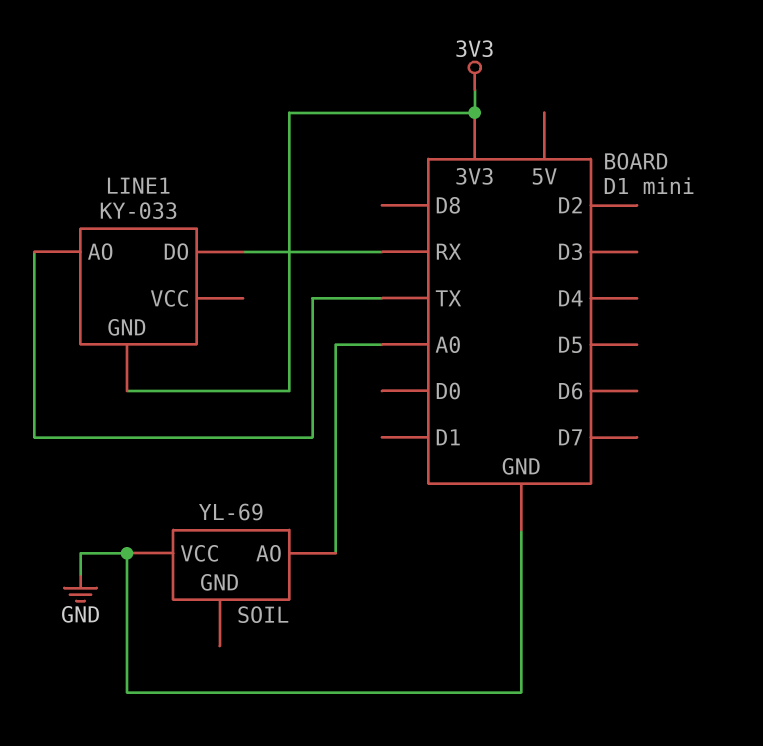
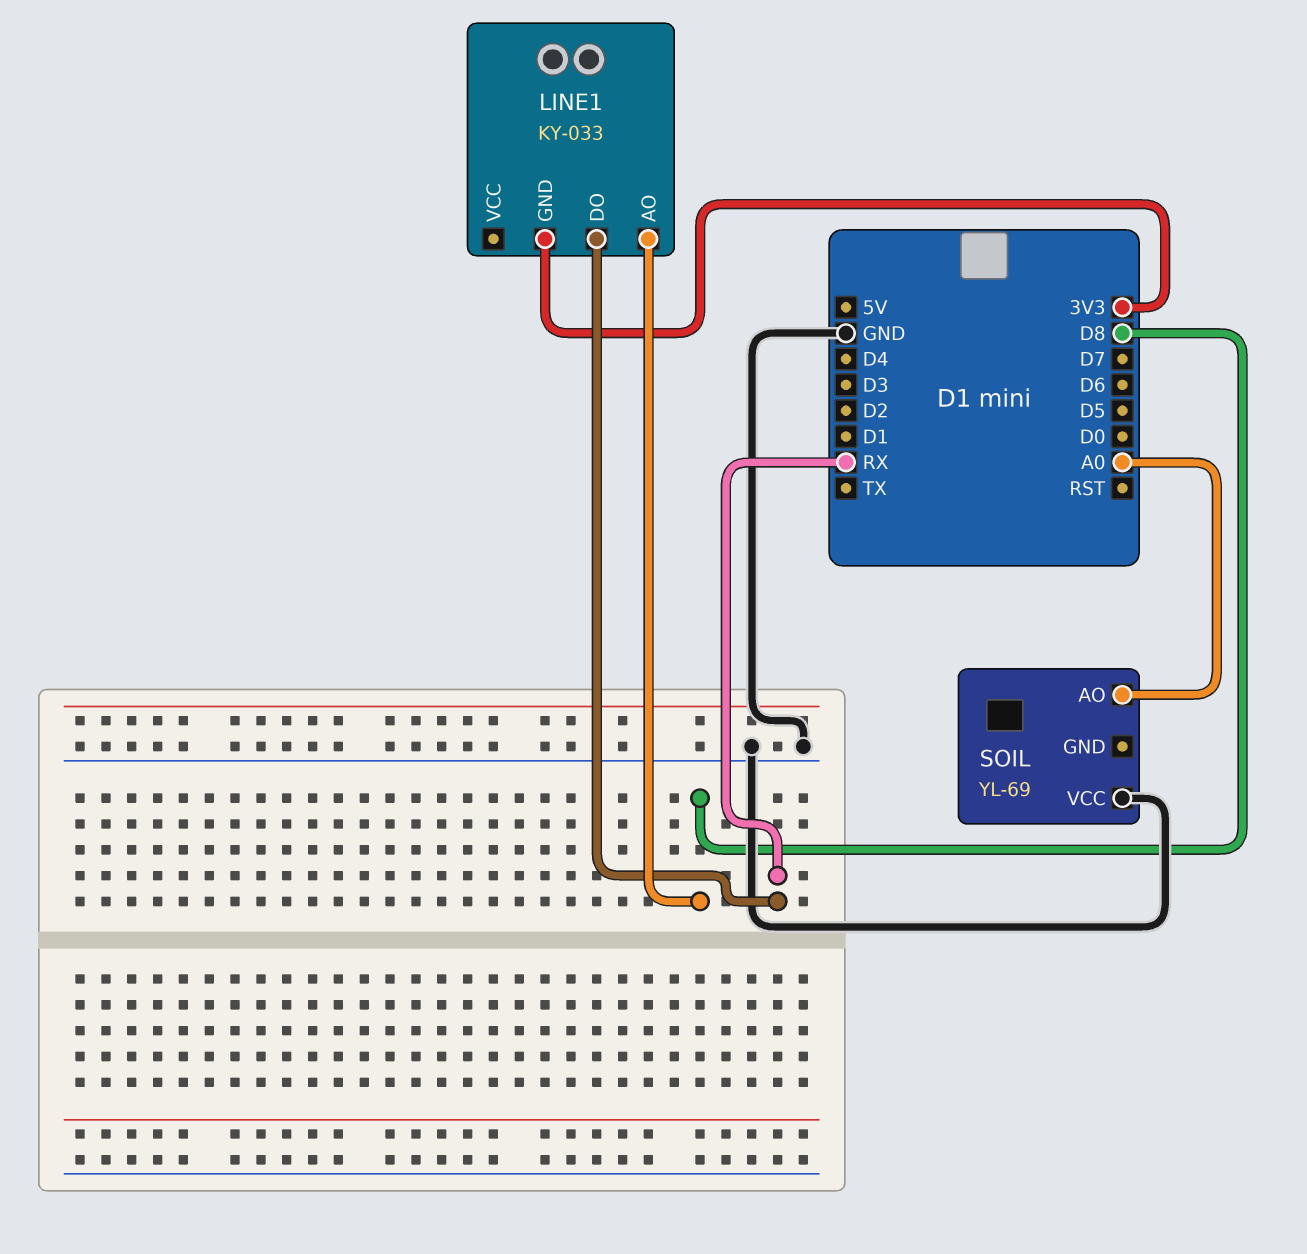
LINE1 pin AO: TX -> D8

